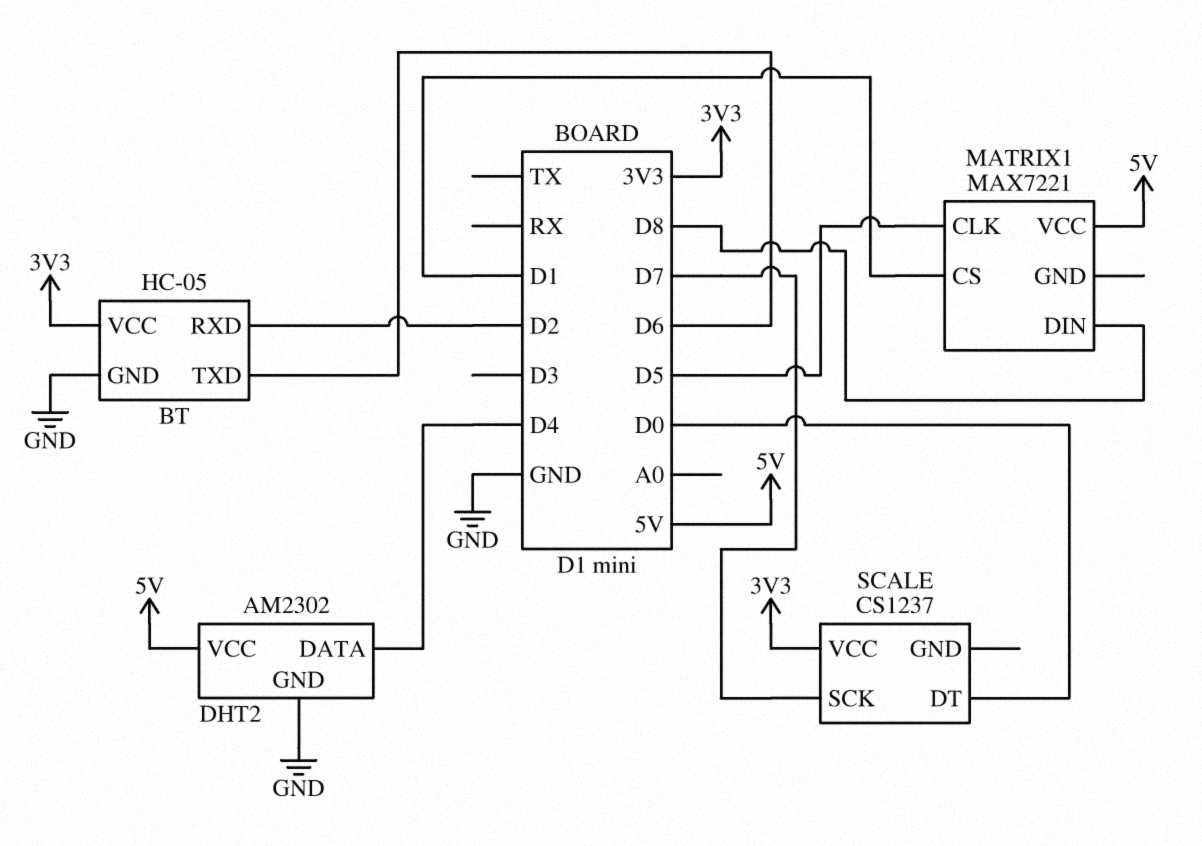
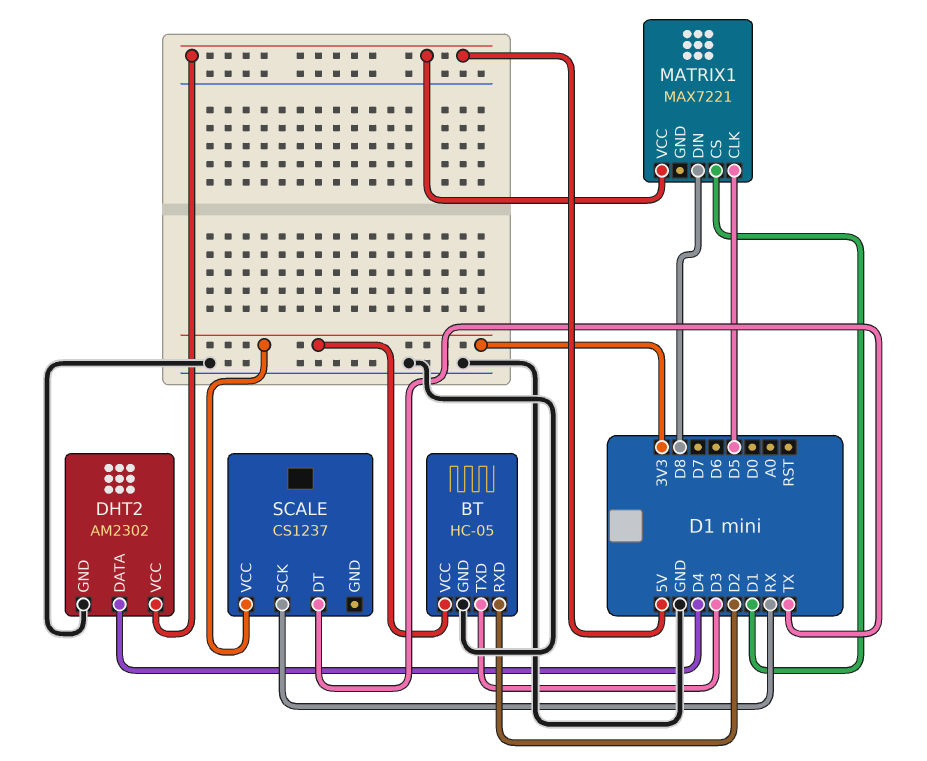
BT pin TXD: D6 -> D3
SCALE pin DT: D0 -> TX
SCALE pin SCK: D7 -> RX

